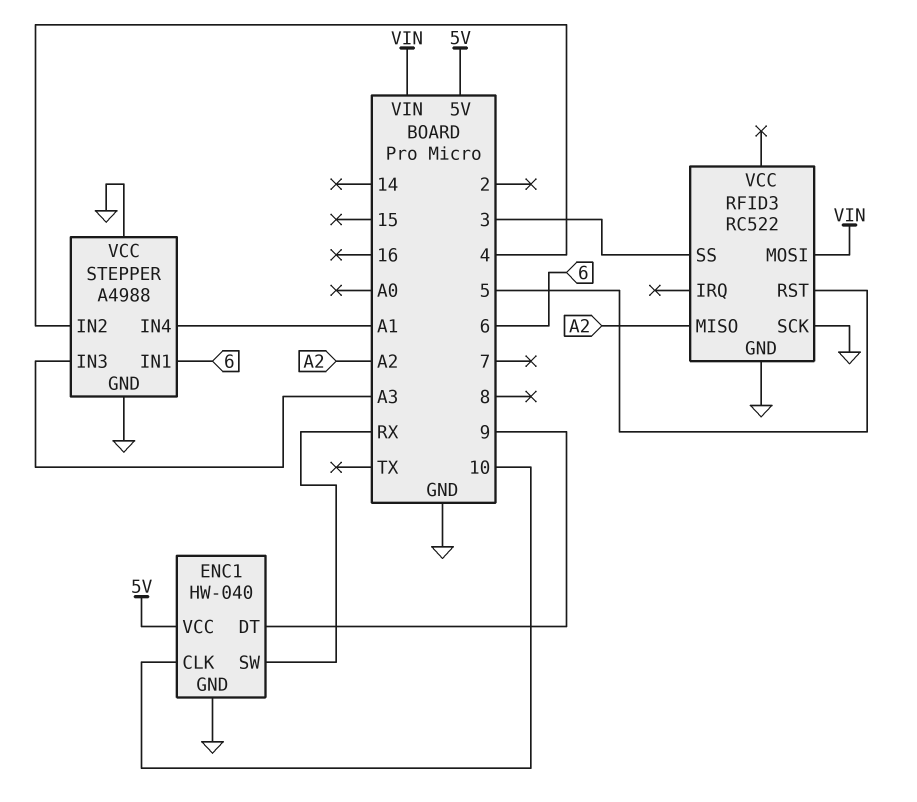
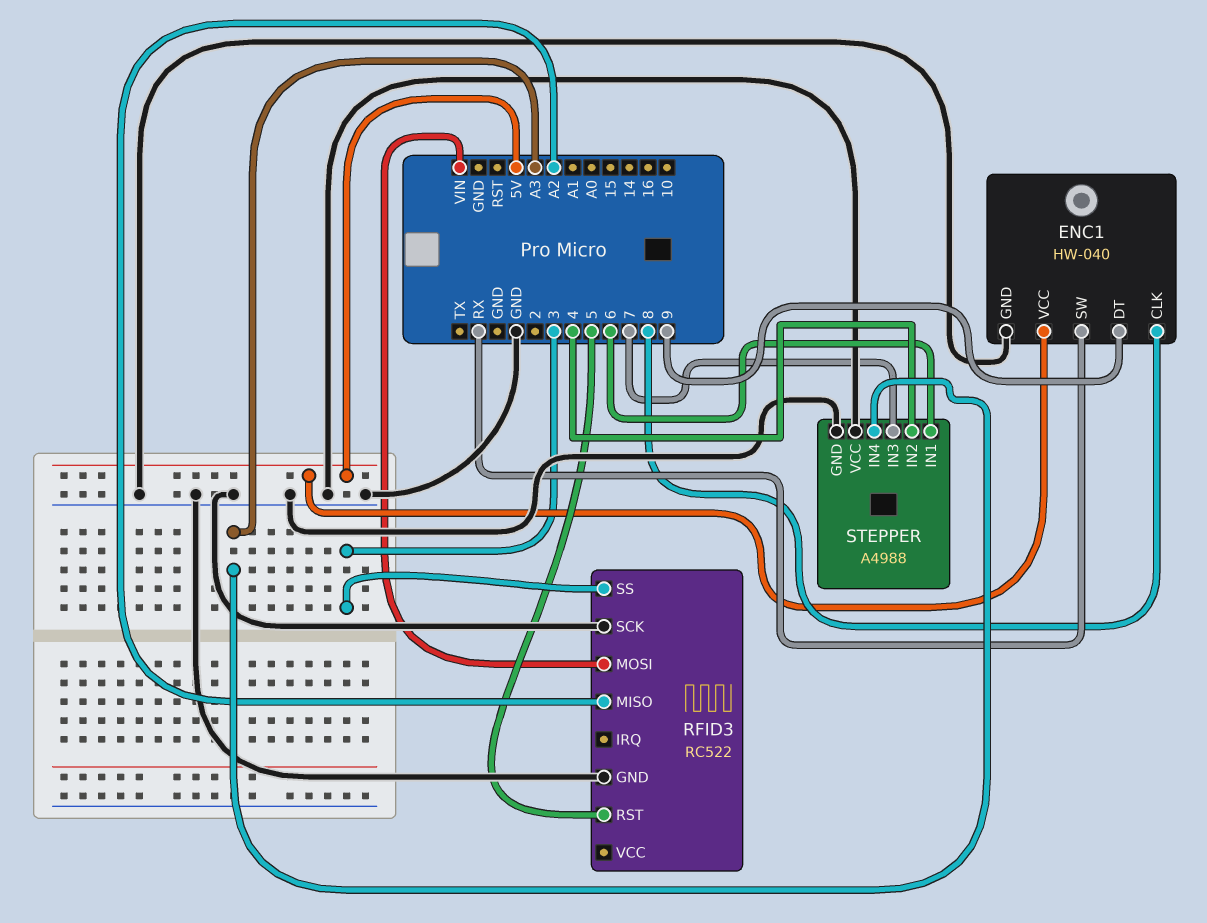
ENC1 pin CLK: 10 -> 8
STEPPER pin IN3: A3 -> 7
STEPPER pin IN4: A1 -> A3

